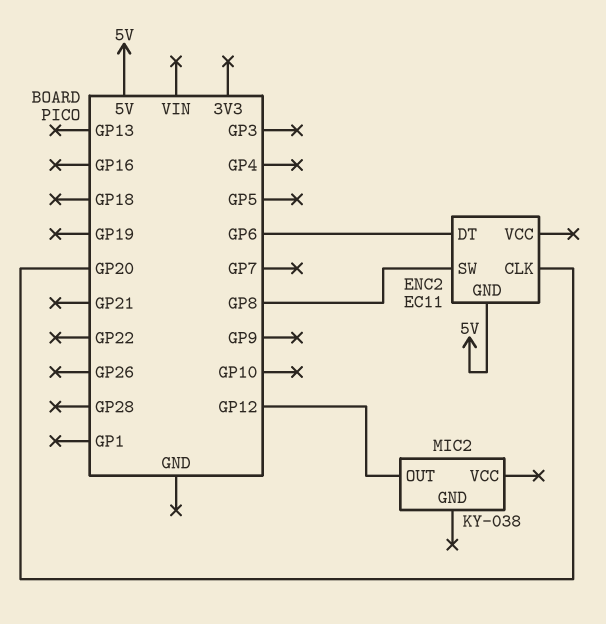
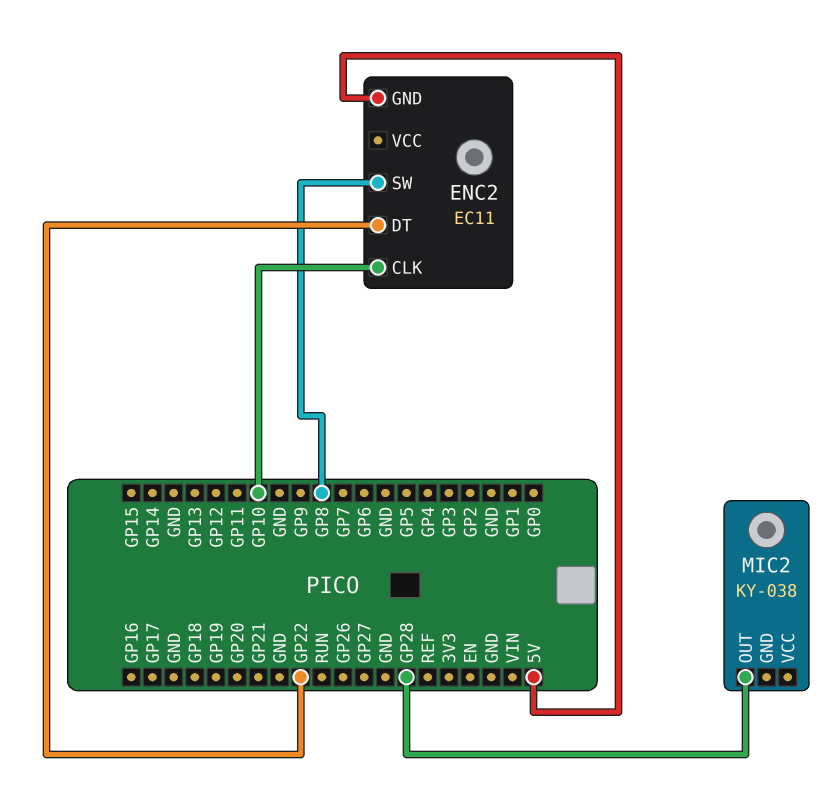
ENC2 pin CLK: GP20 -> GP10
ENC2 pin DT: GP6 -> GP22
MIC2 pin OUT: GP12 -> GP28

